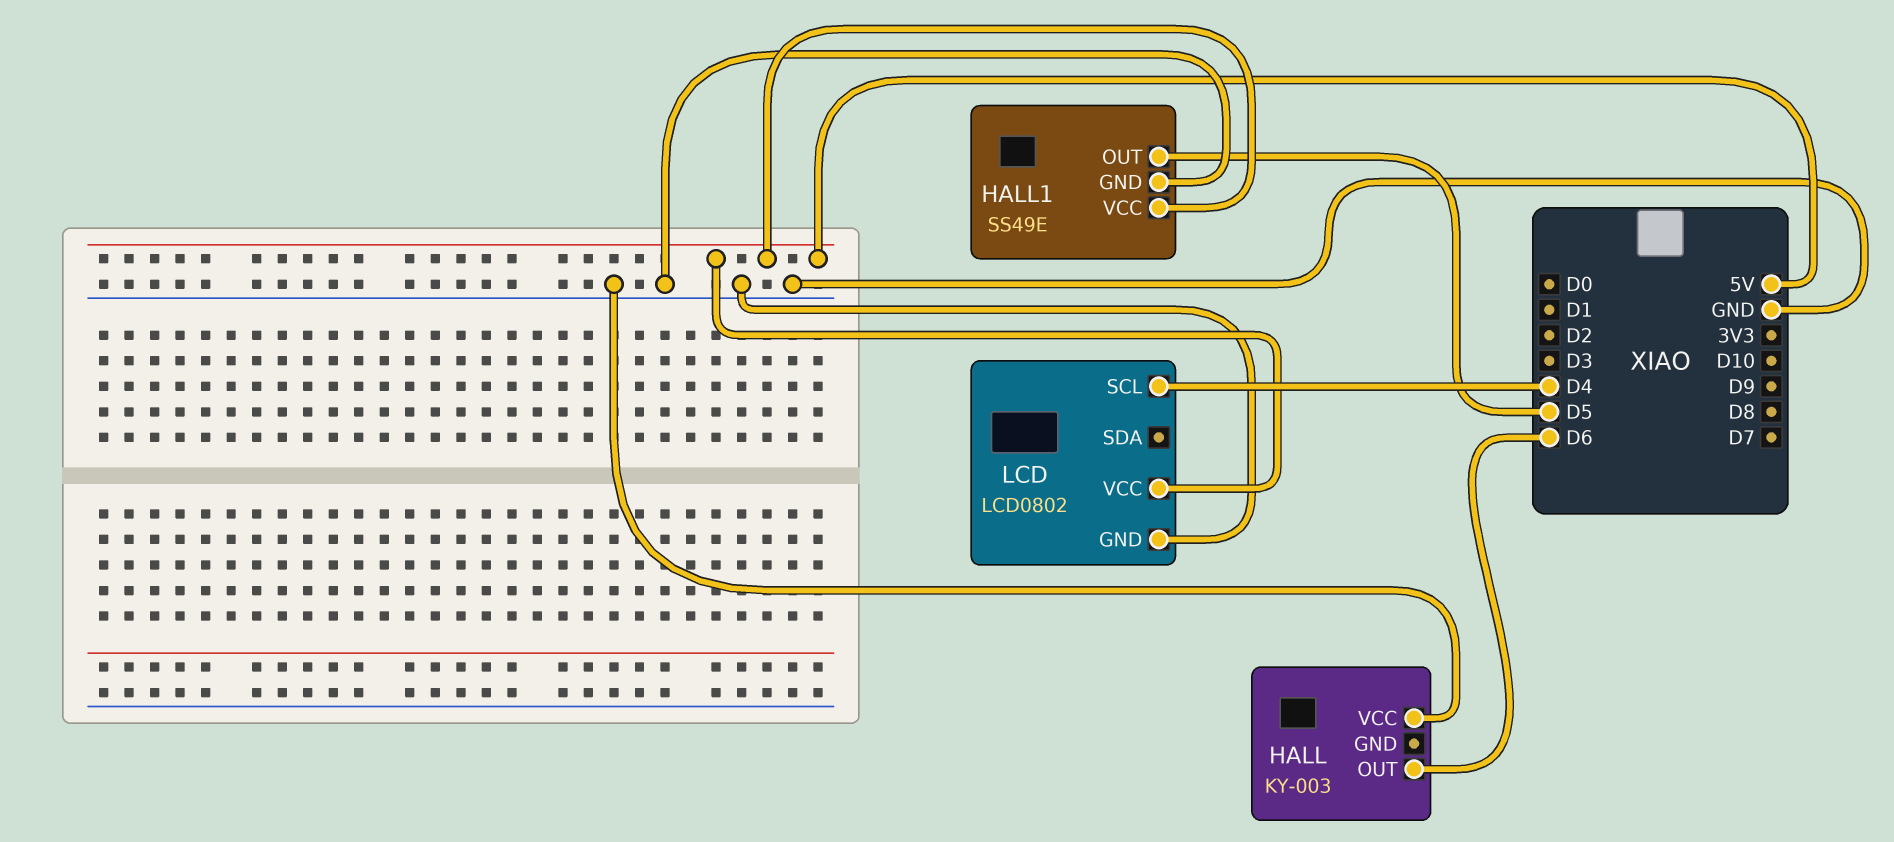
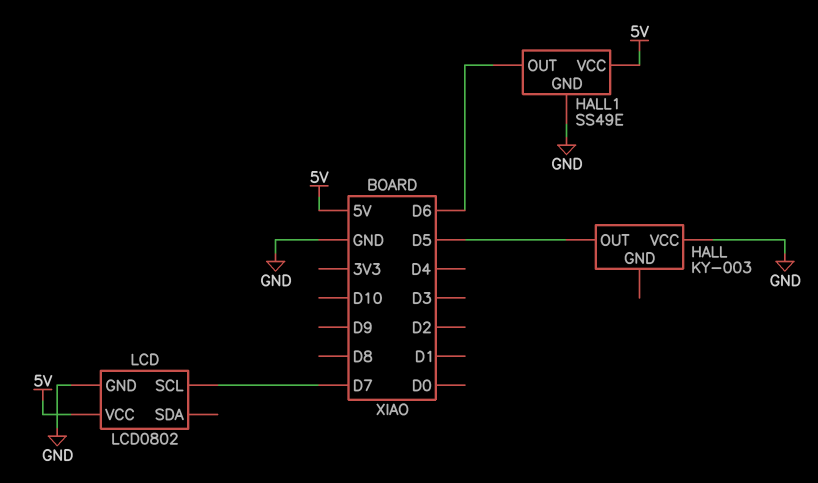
HALL pin OUT: D6 -> D5
HALL1 pin OUT: D5 -> D6
LCD pin SCL: D4 -> D7

